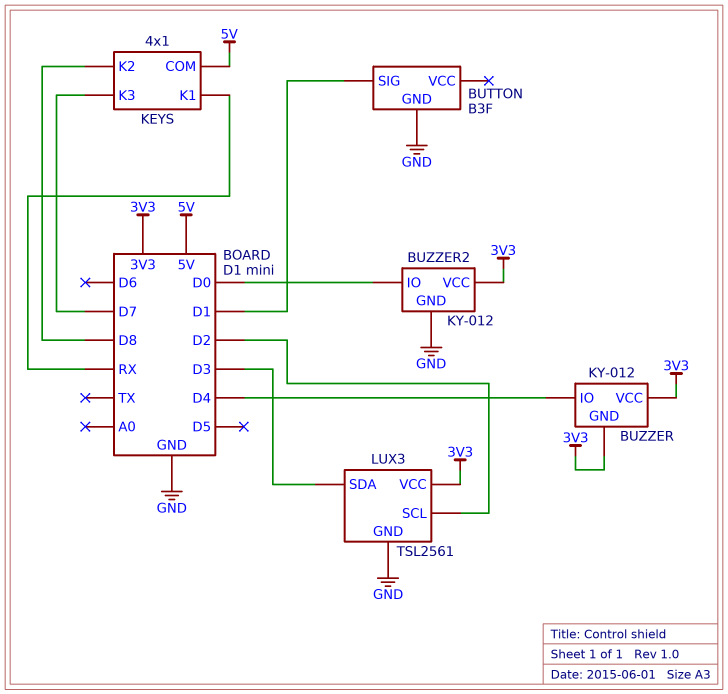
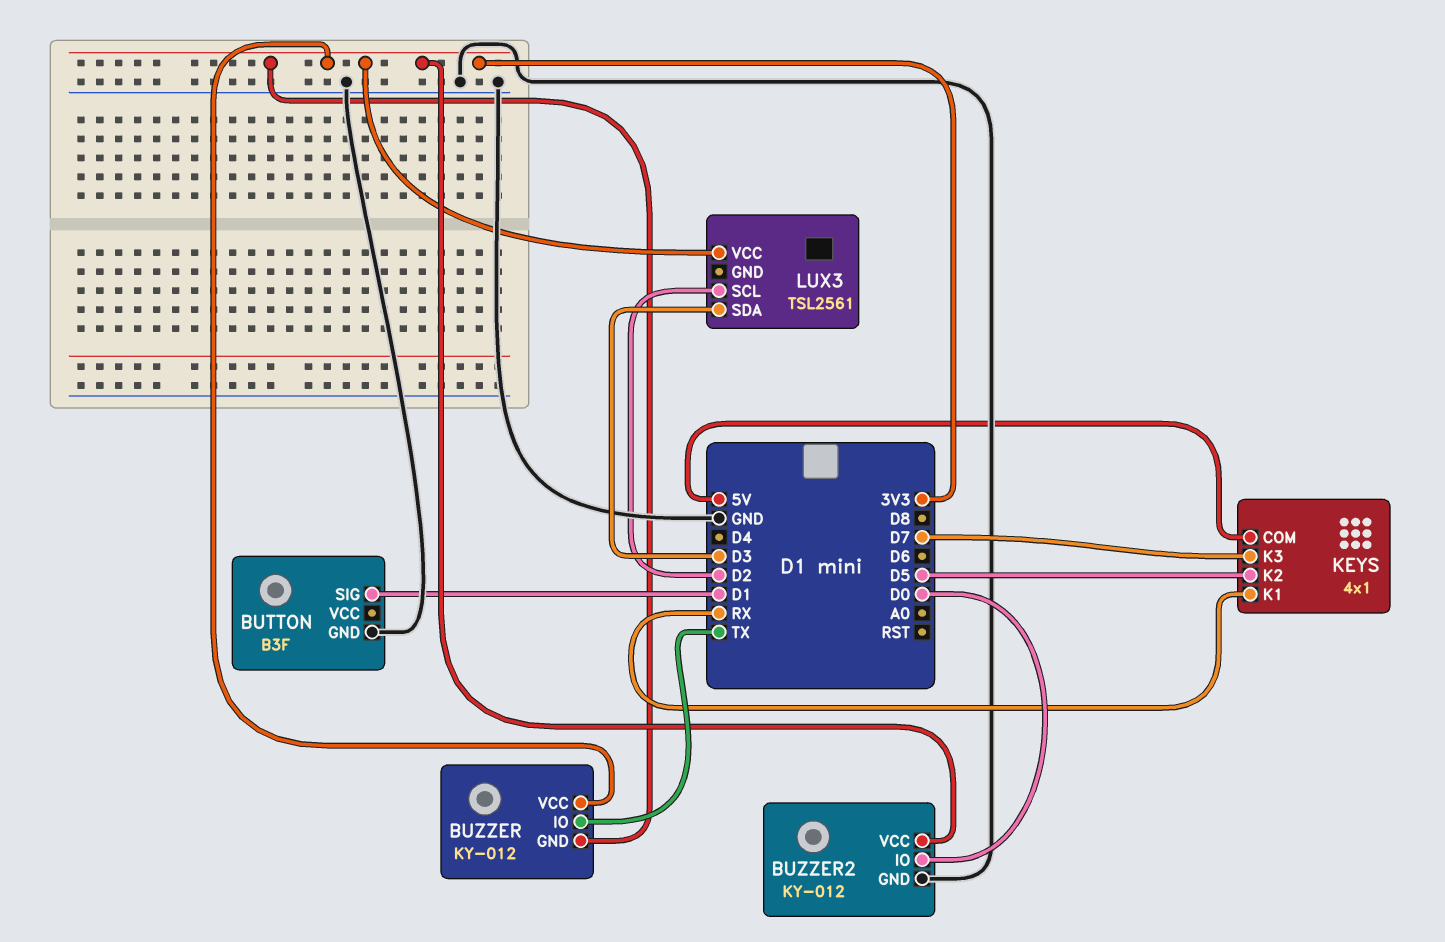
BUZZER pin IO: D4 -> TX
KEYS pin K2: D8 -> D5
LUX3 pin GND: GND -> none

